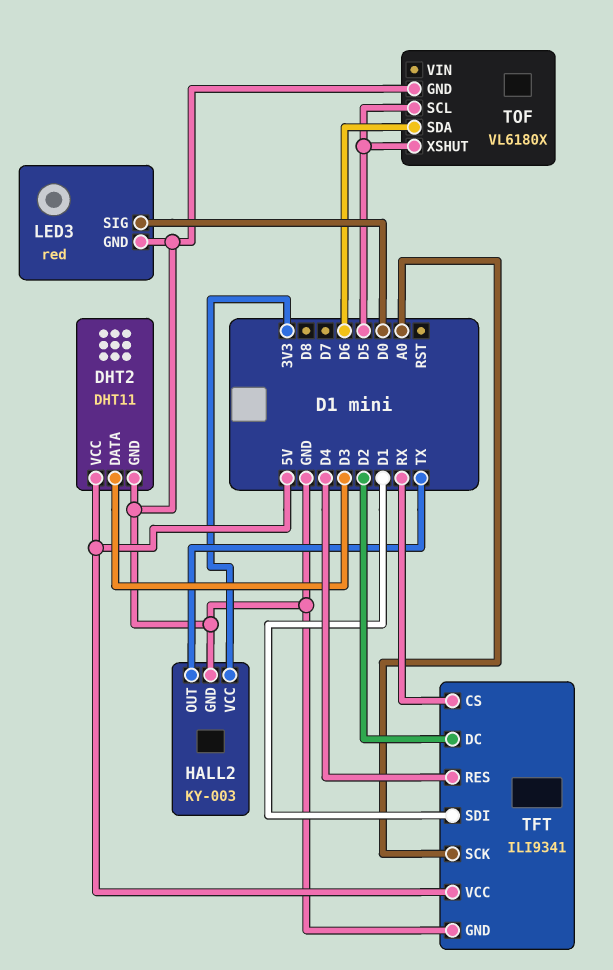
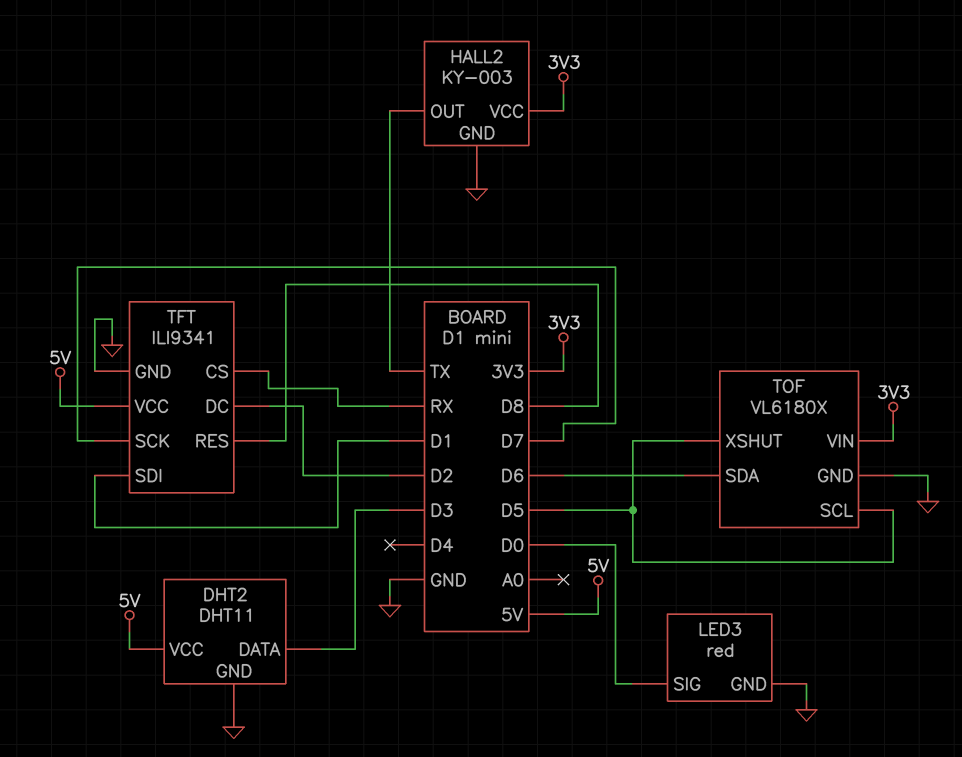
TFT pin RES: D4 -> D8
TFT pin SCK: A0 -> D7
TOF pin VIN: none -> 3V3

